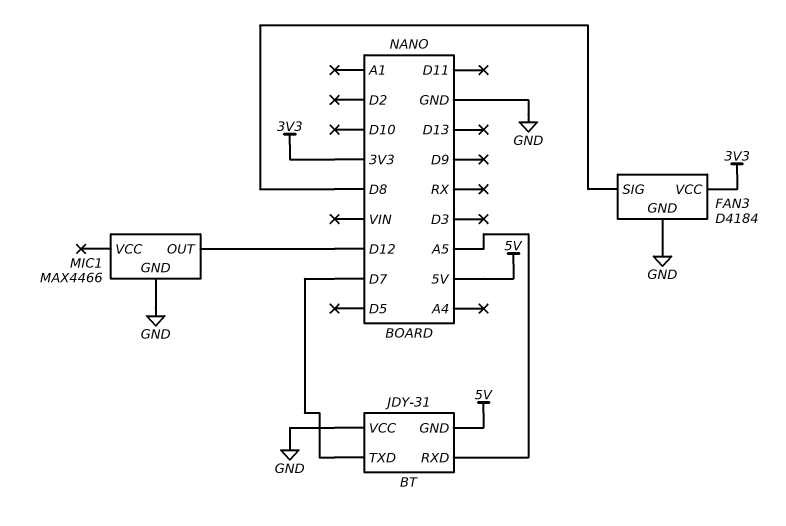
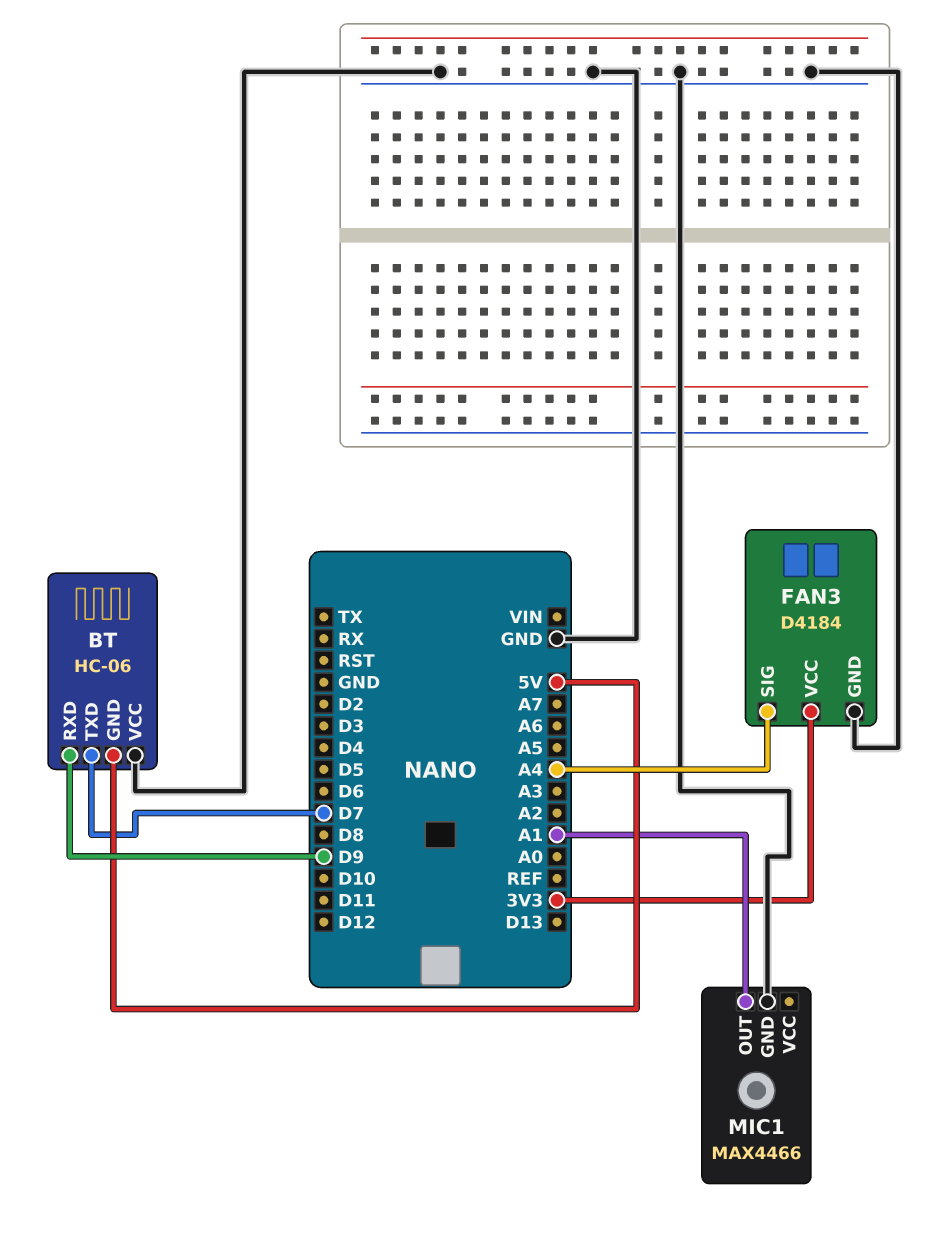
BT: JDY-31 -> HC-06
BT pin RXD: A5 -> D9
FAN3 pin SIG: D8 -> A4
MIC1 pin OUT: D12 -> A1

